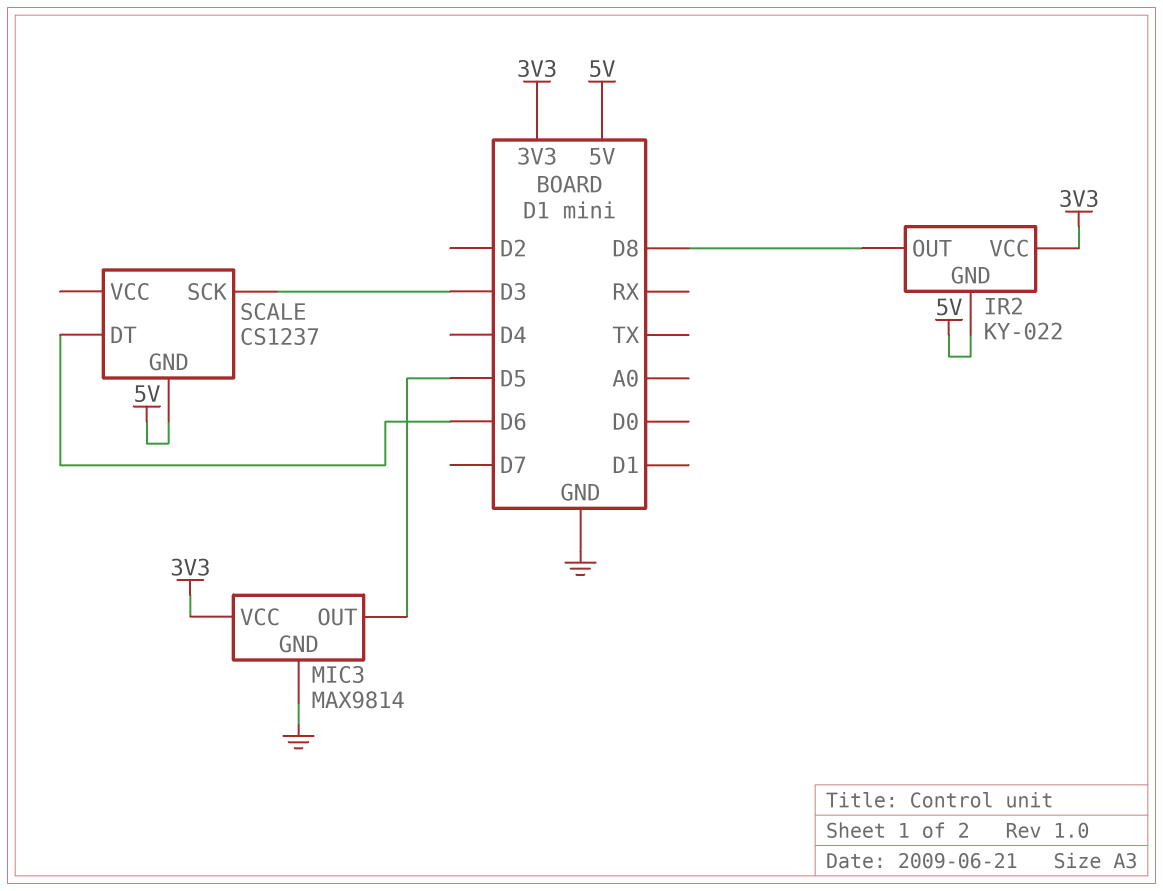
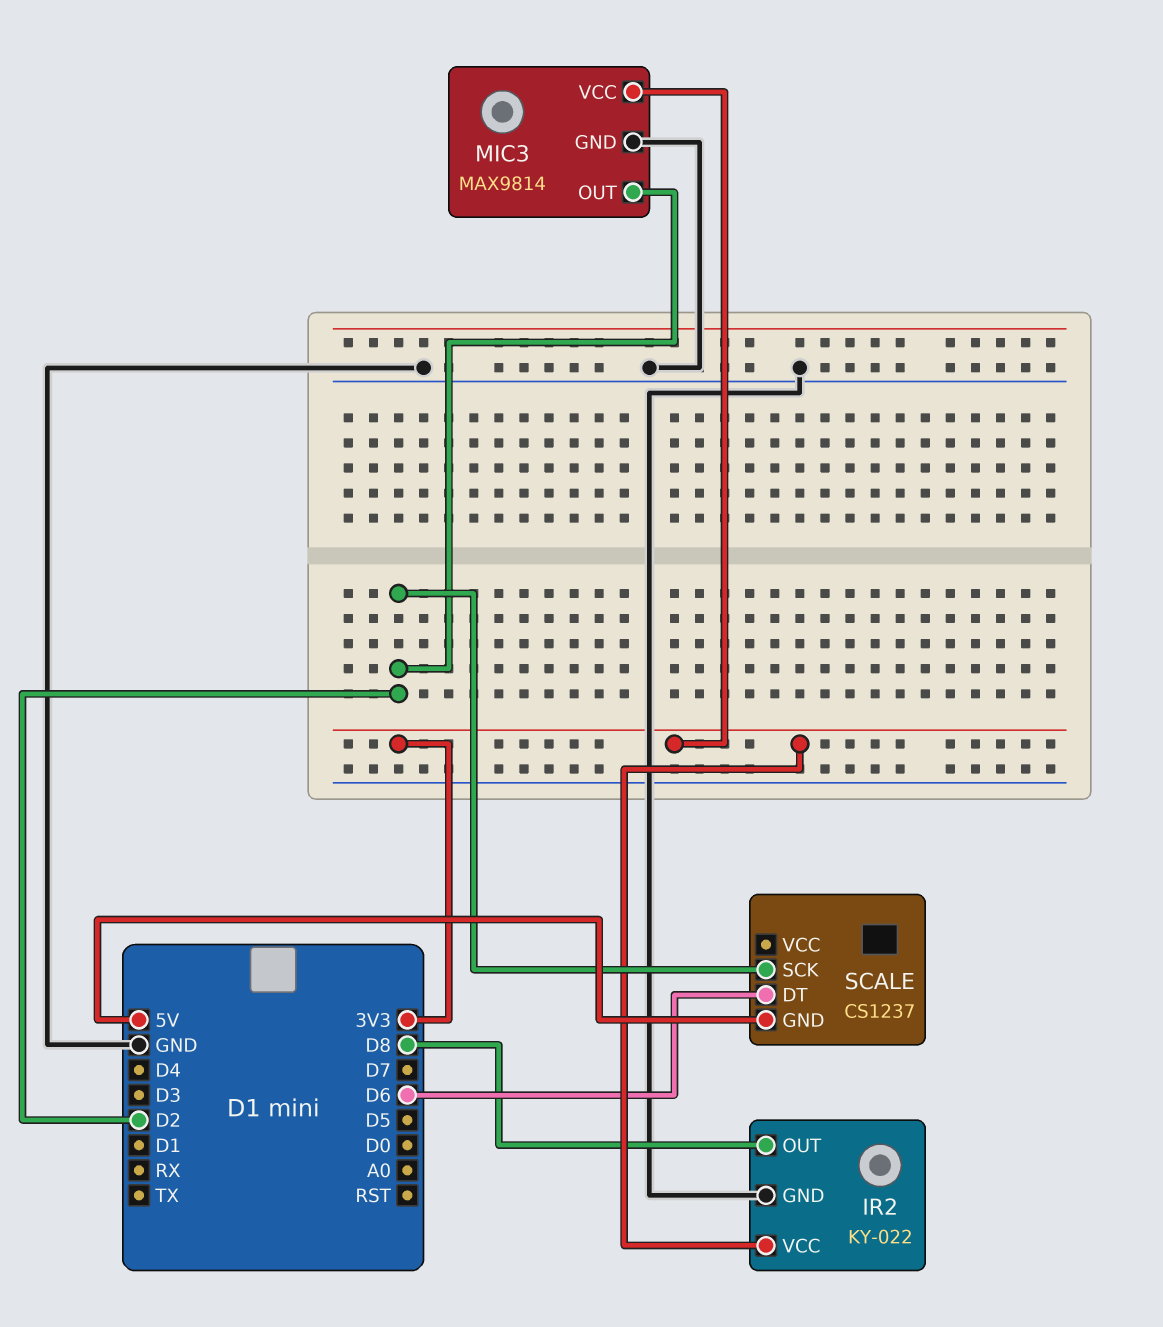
IR2 pin GND: 5V -> GND
MIC3 pin OUT: D5 -> D2
SCALE pin SCK: D3 -> D2

